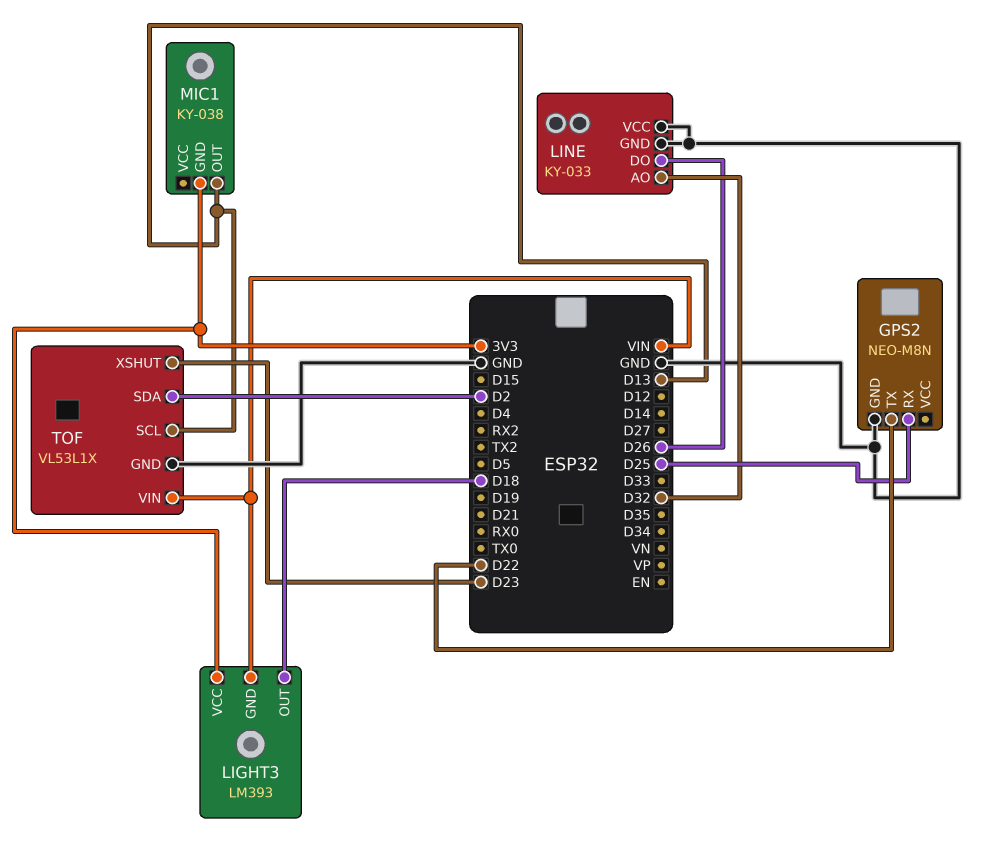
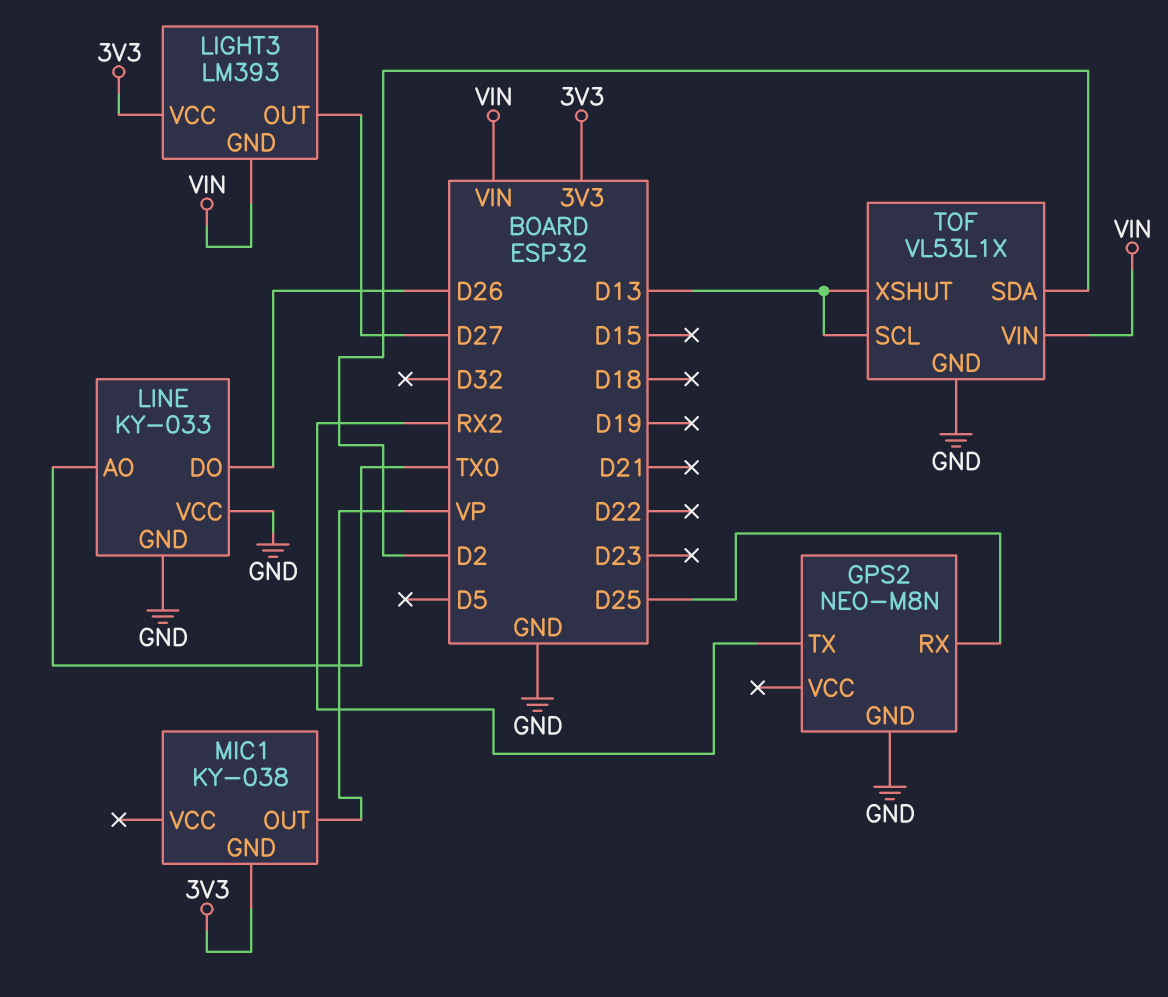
GPS2 pin TX: D22 -> RX2
LIGHT3 pin OUT: D18 -> D27
LINE pin AO: D32 -> TX0
MIC1 pin OUT: D13 -> VP
TOF pin XSHUT: D23 -> D13

